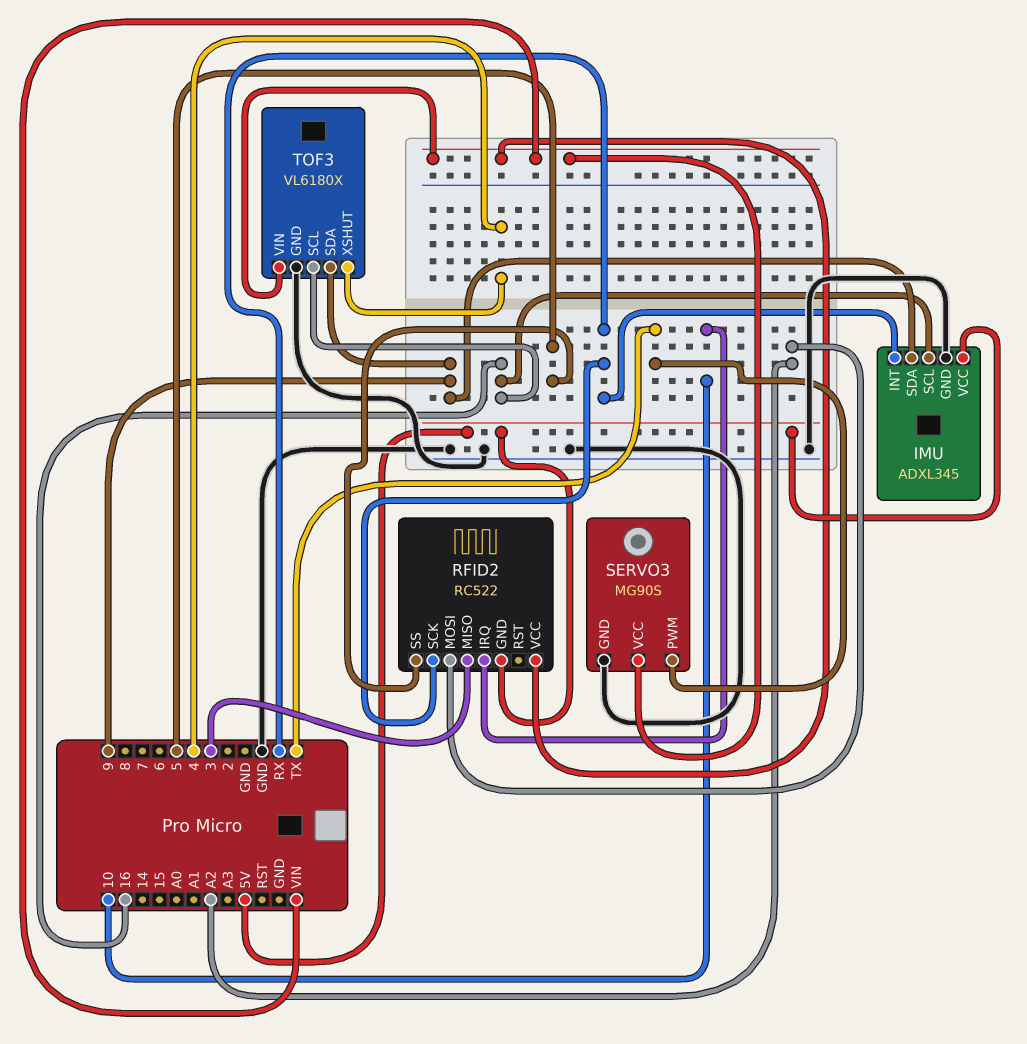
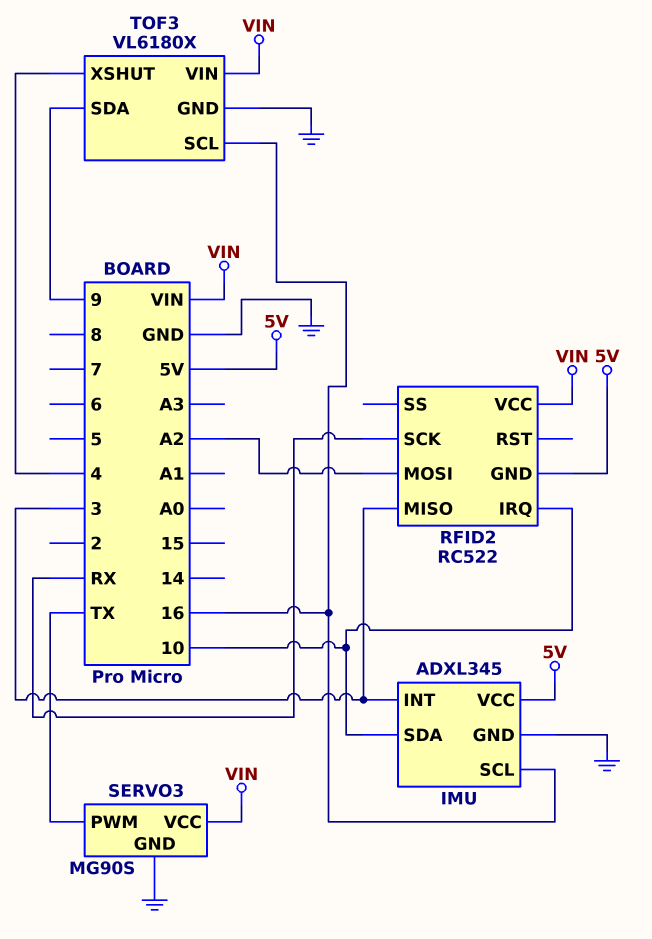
IMU pin INT: RX -> 3
IMU pin SDA: 9 -> 10
RFID2 pin SS: 5 -> none

